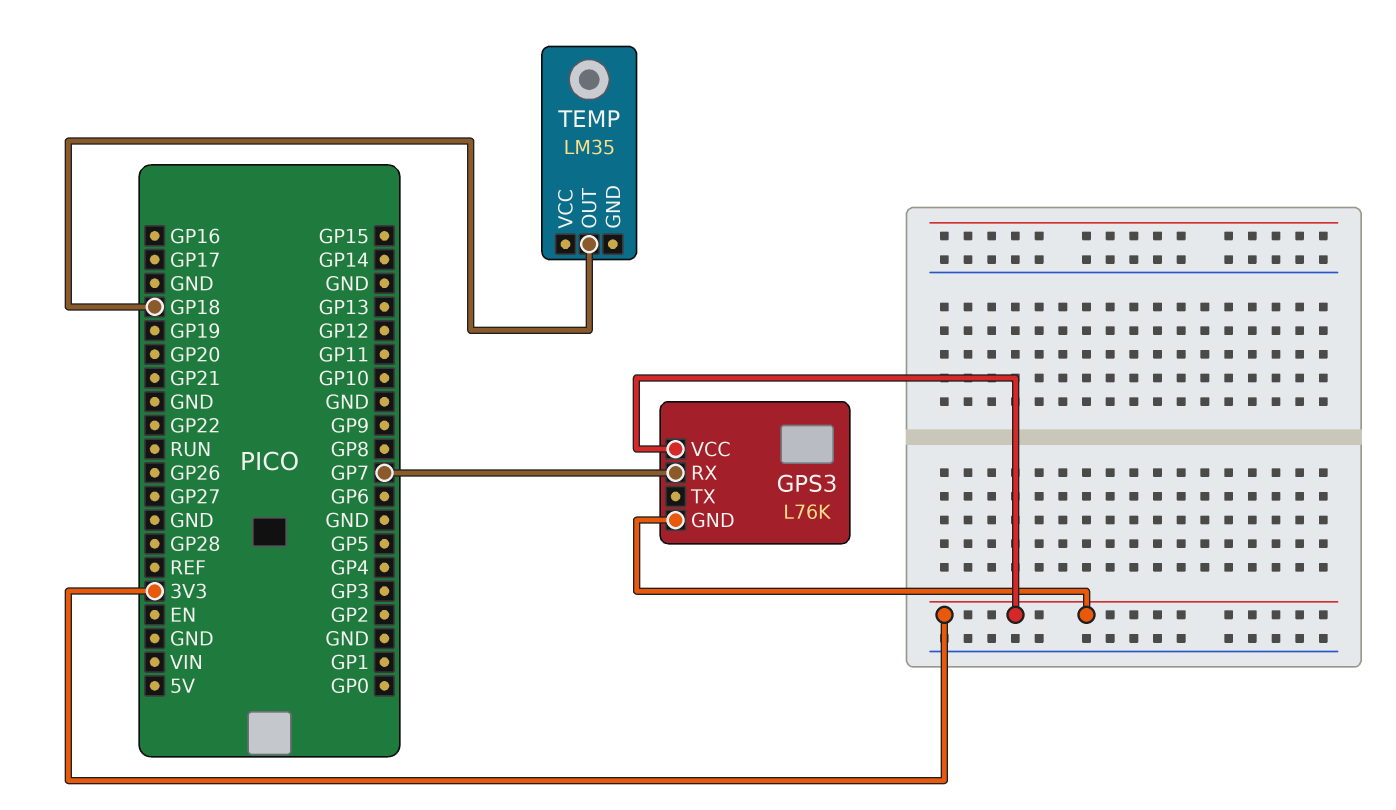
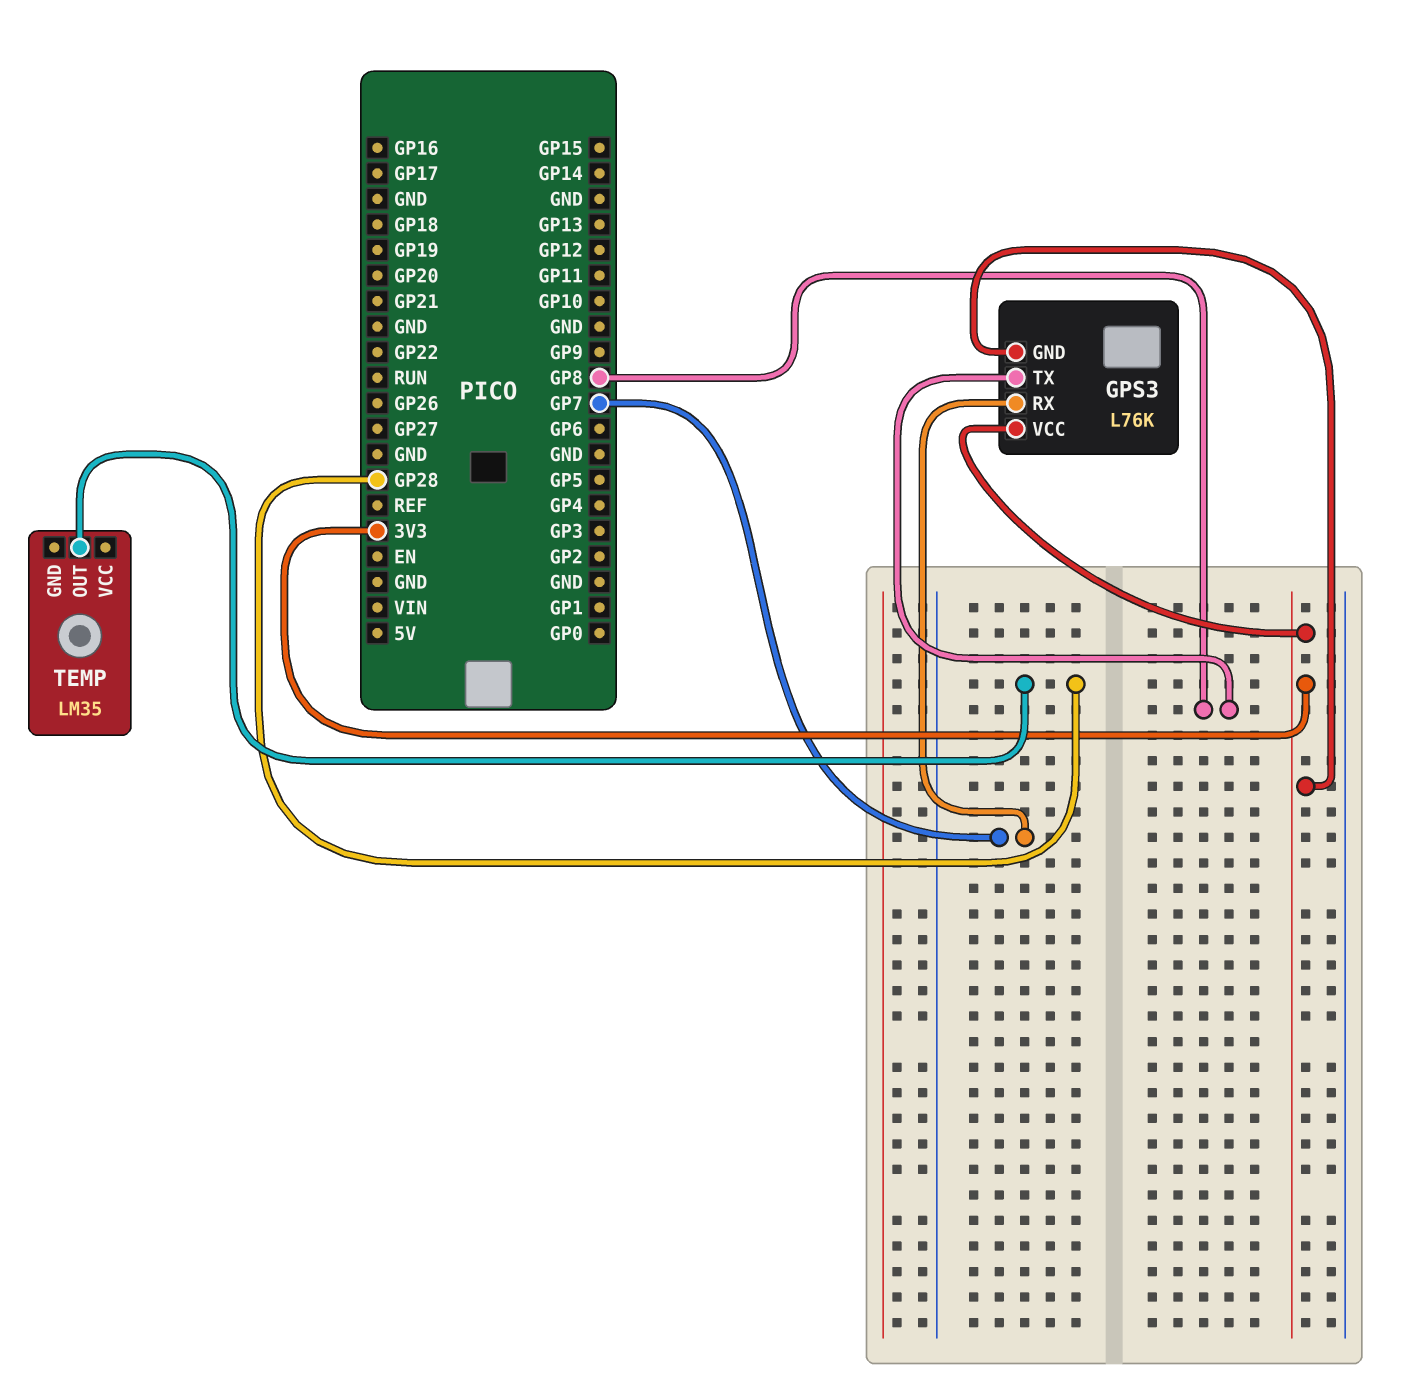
GPS3 pin TX: none -> GP8
TEMP pin OUT: GP18 -> GP28

